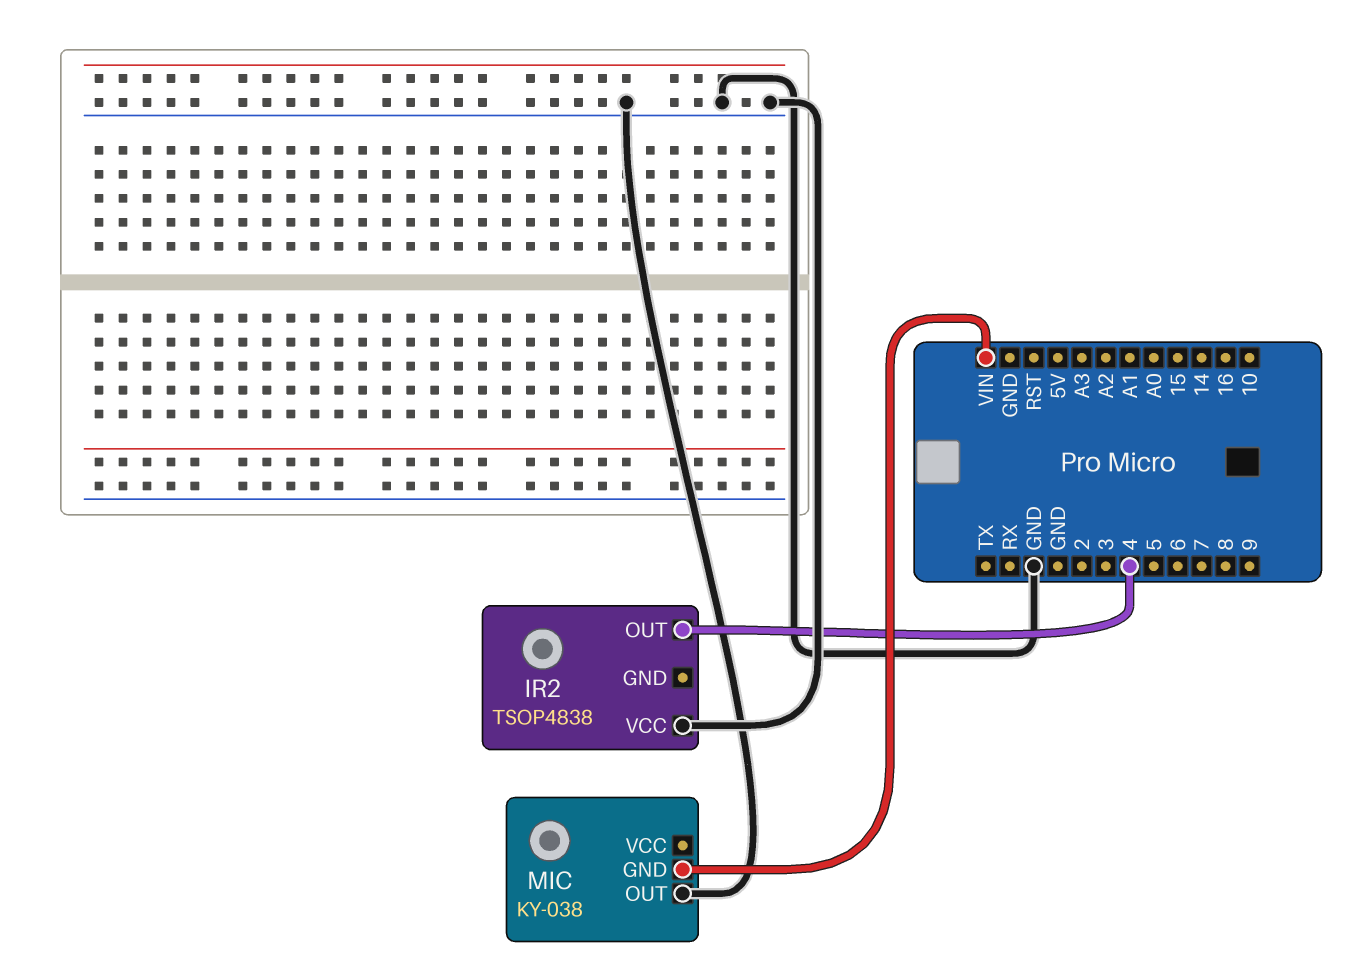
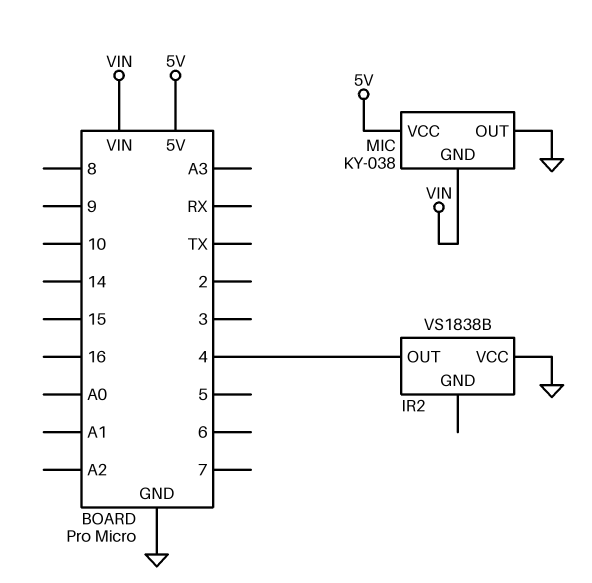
IR2: TSOP4838 -> VS1838B
MIC pin VCC: none -> 5V

